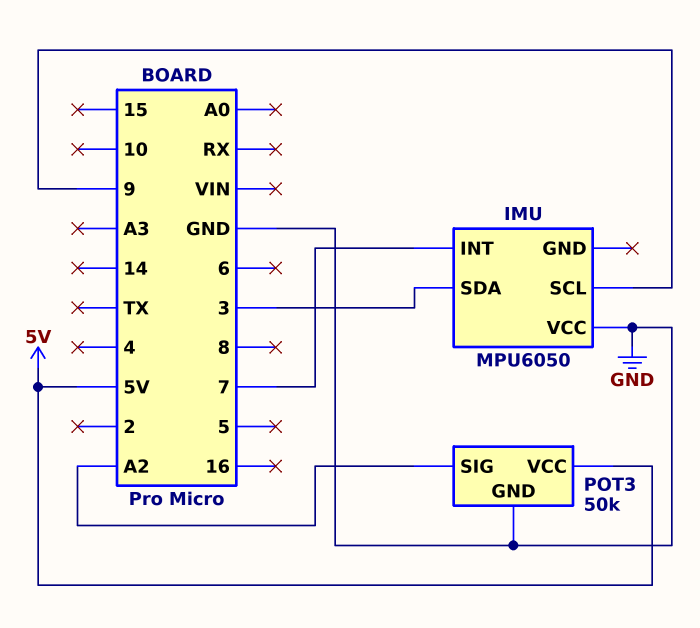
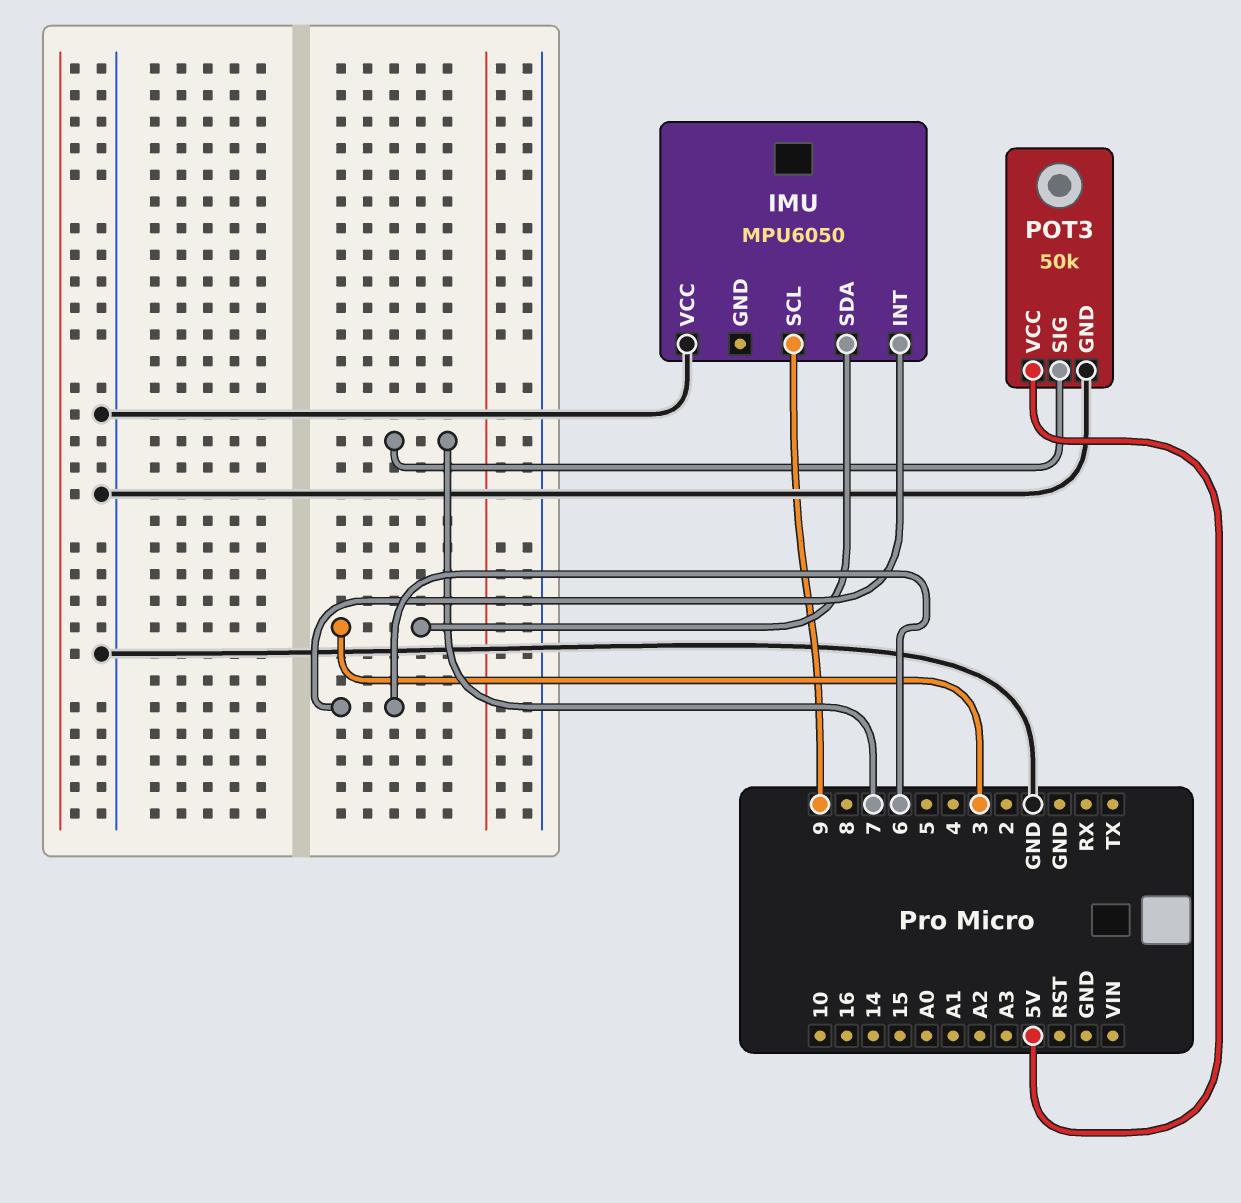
IMU pin INT: 7 -> 6
POT3 pin SIG: A2 -> 7

